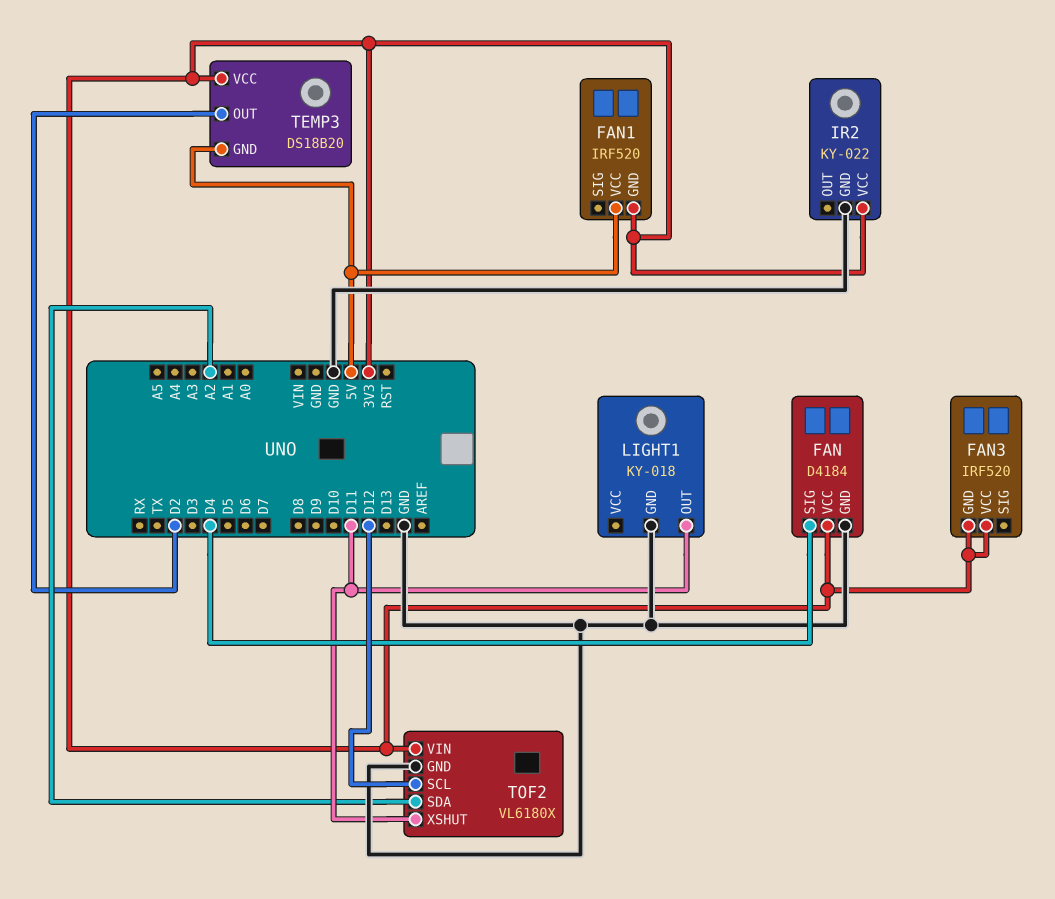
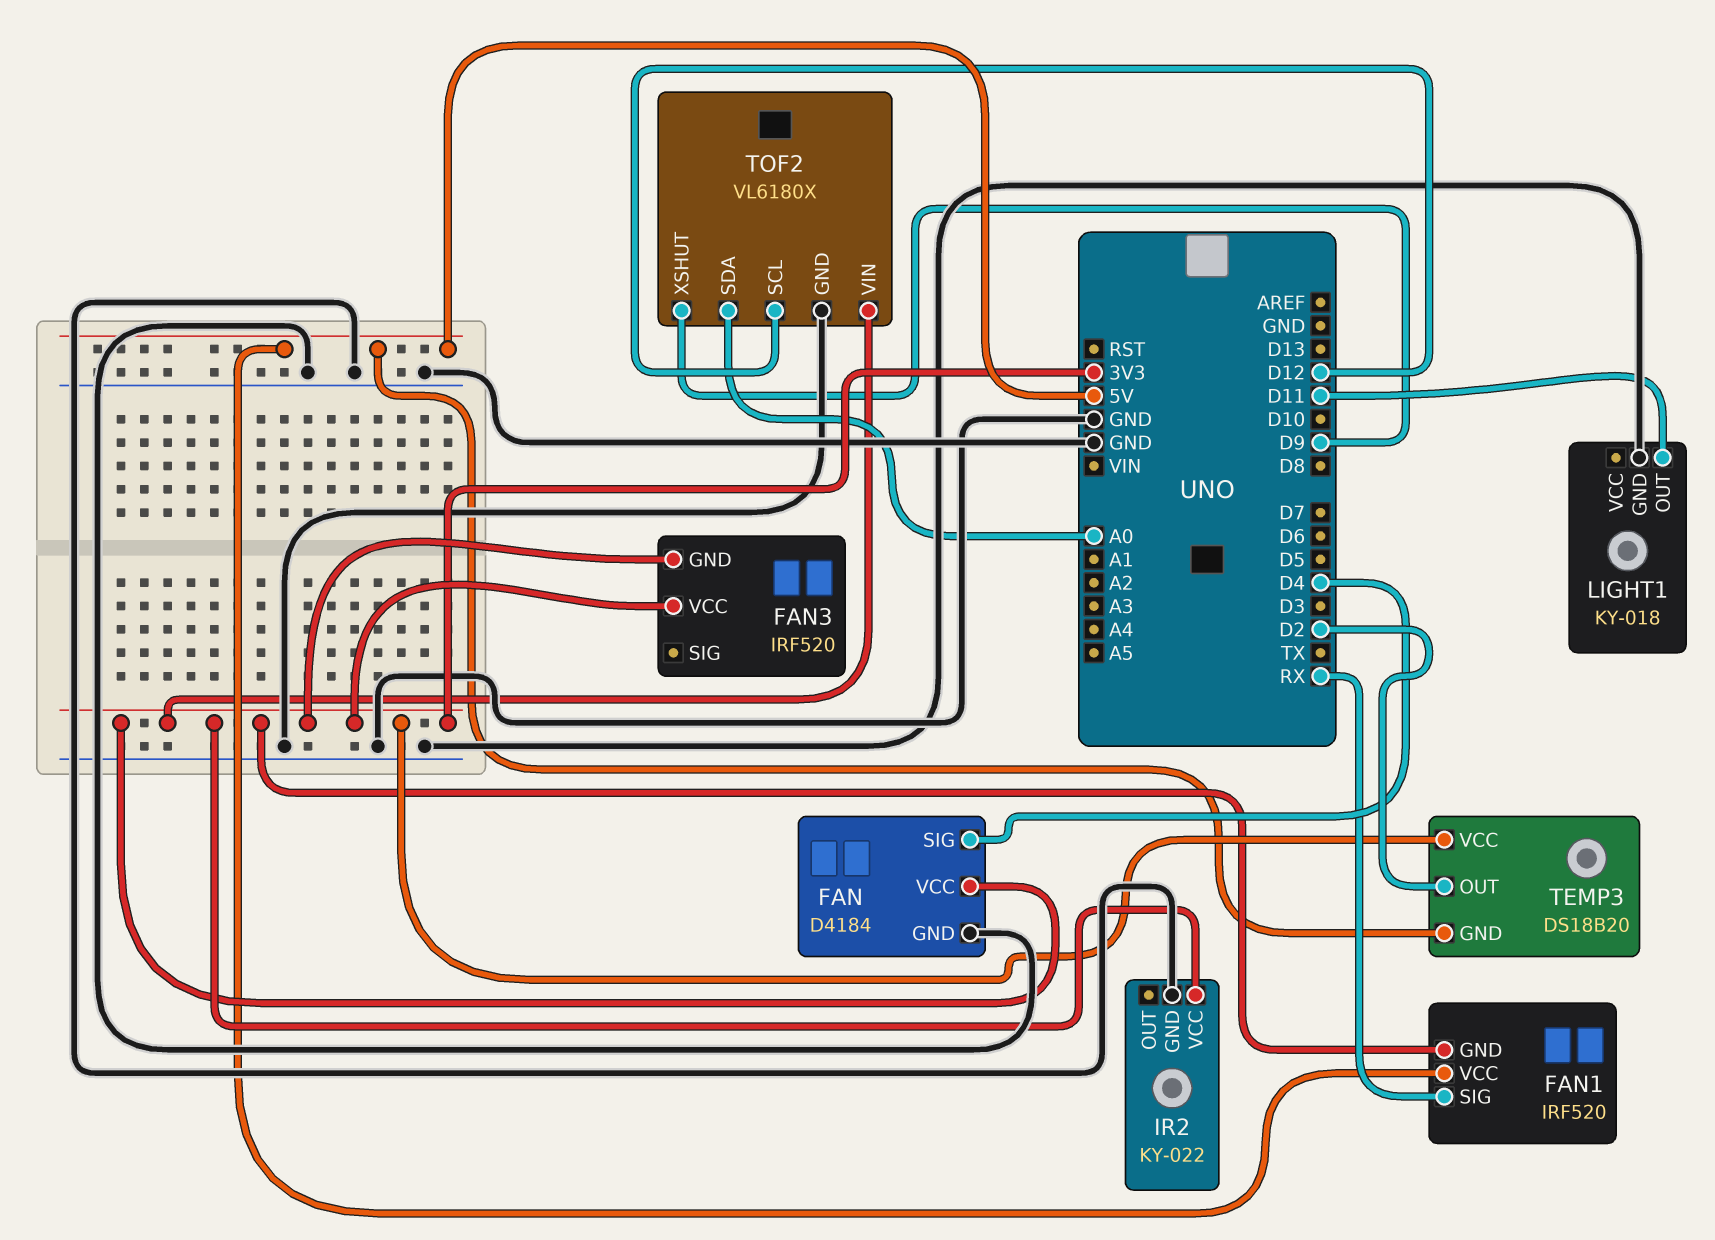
FAN1 pin SIG: none -> RX
TOF2 pin SDA: A2 -> A0
TOF2 pin XSHUT: D11 -> D9

